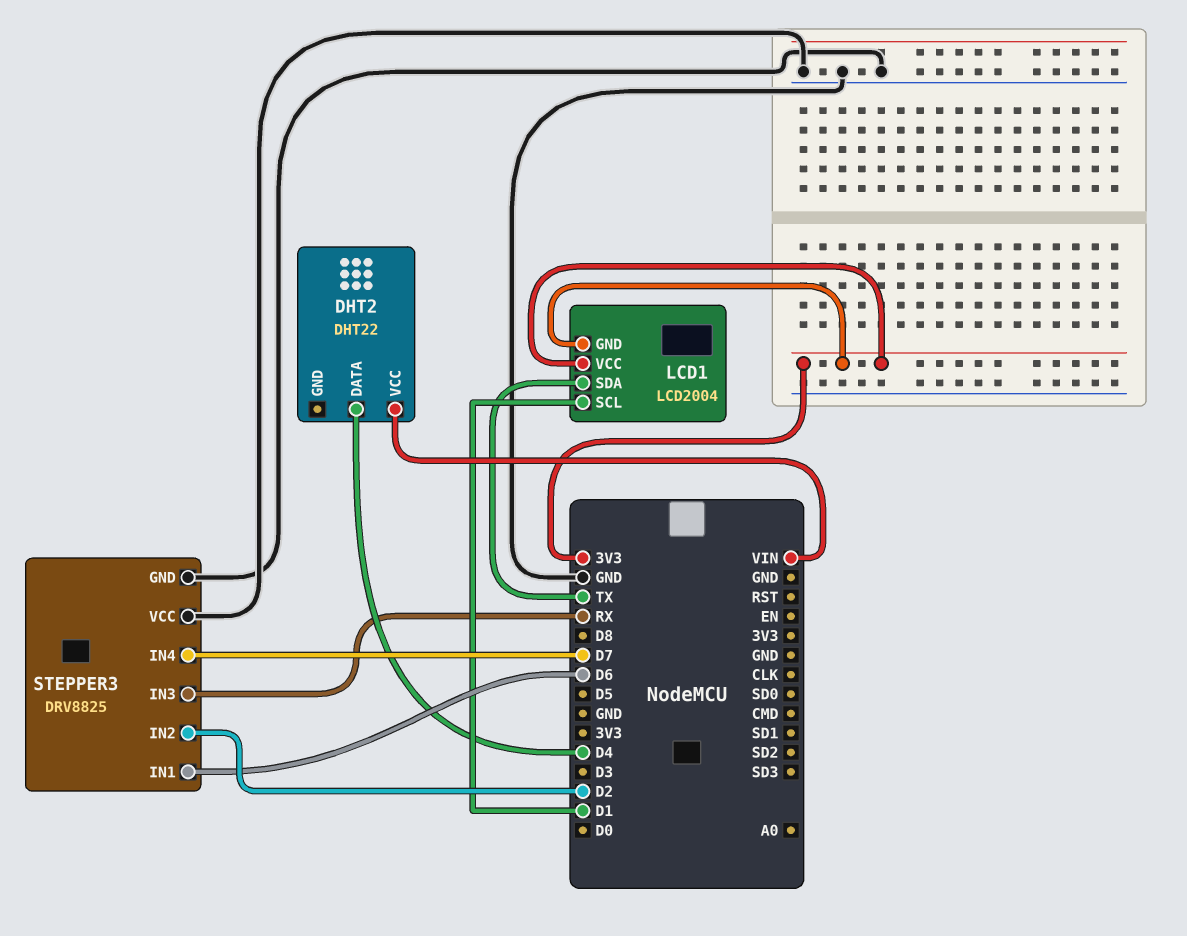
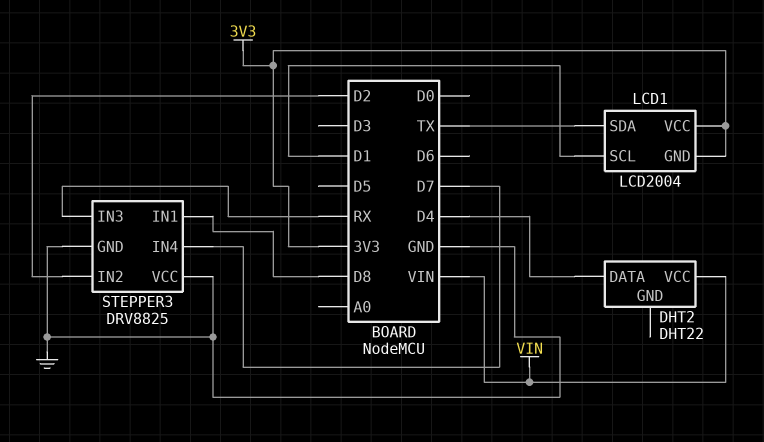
STEPPER3 pin IN1: D6 -> D8

